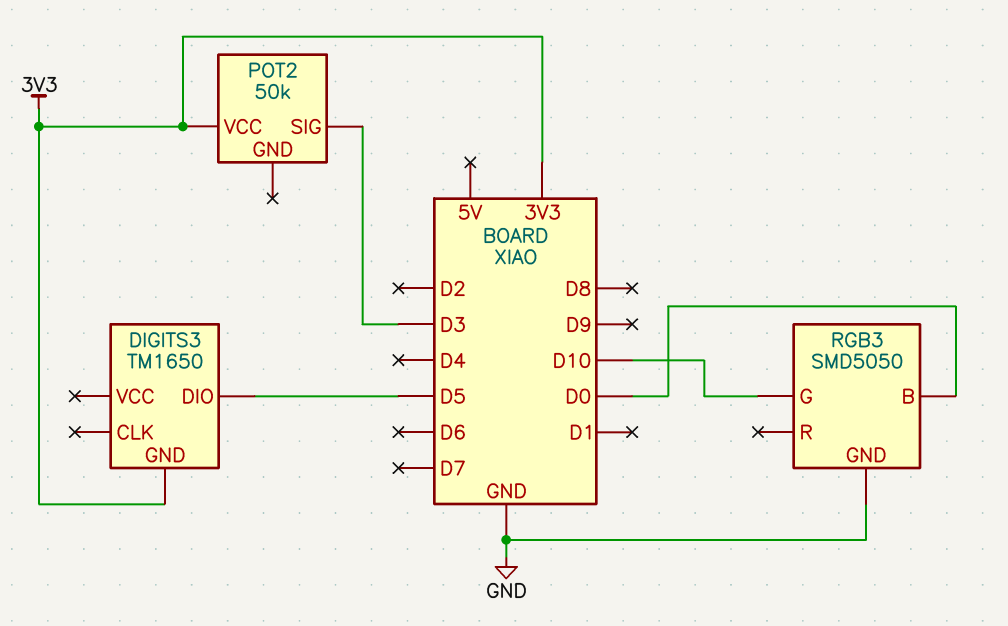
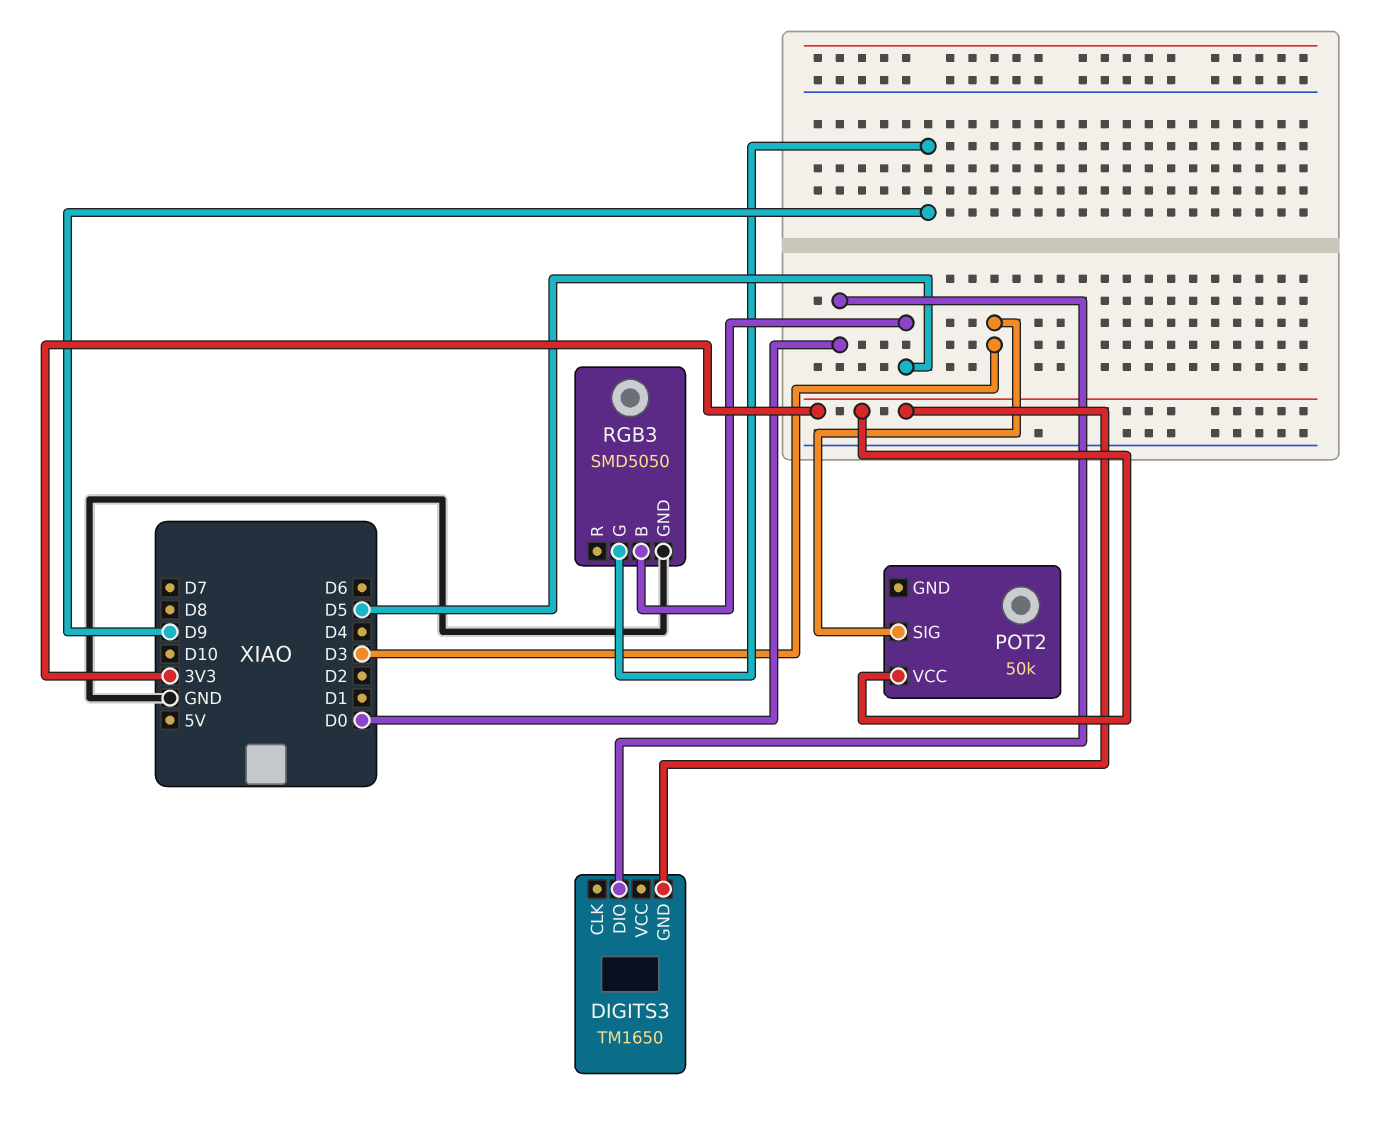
DIGITS3 pin DIO: D5 -> D0
RGB3 pin B: D0 -> D5
RGB3 pin G: D10 -> D9

